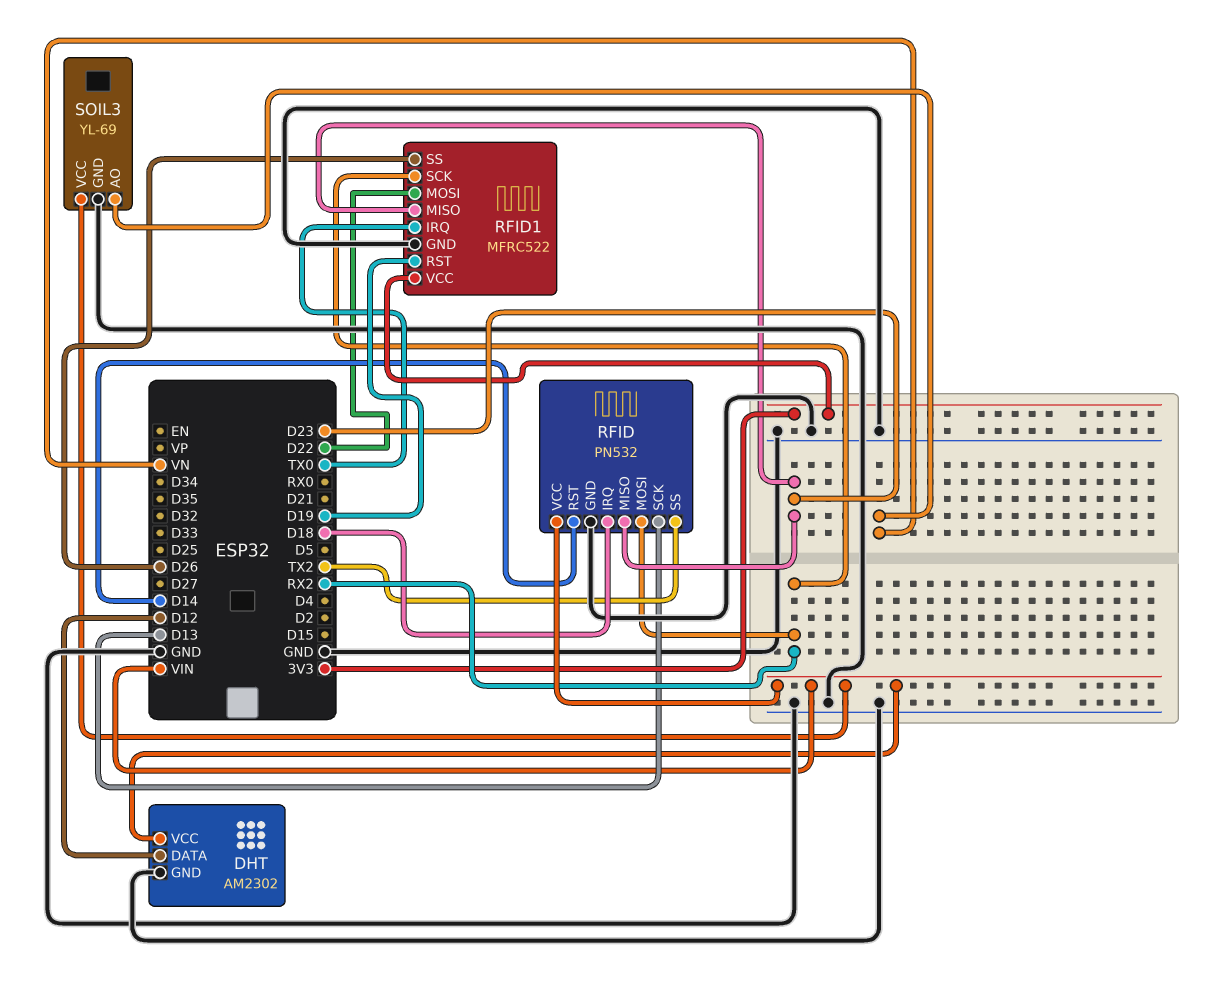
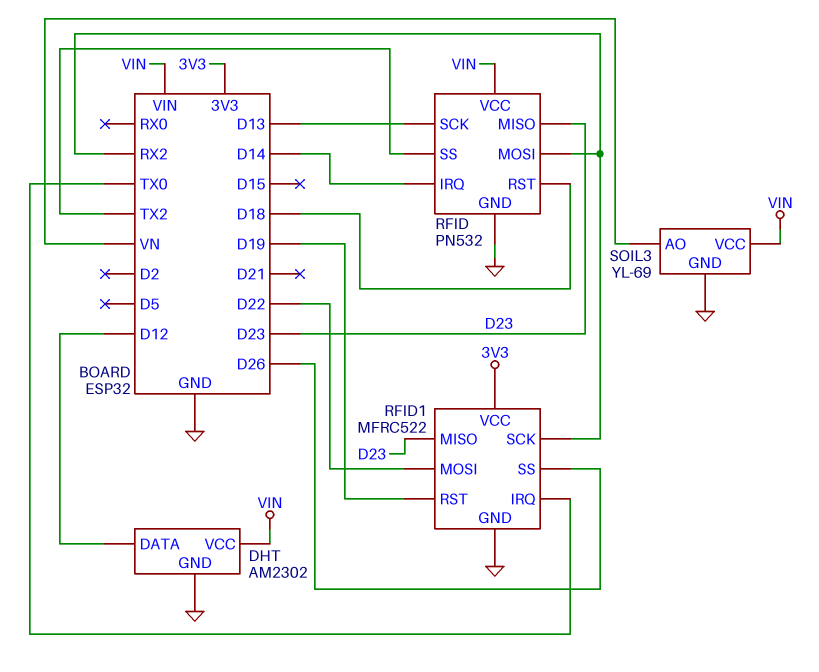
RFID pin IRQ: D18 -> D14
RFID pin RST: D14 -> D18

